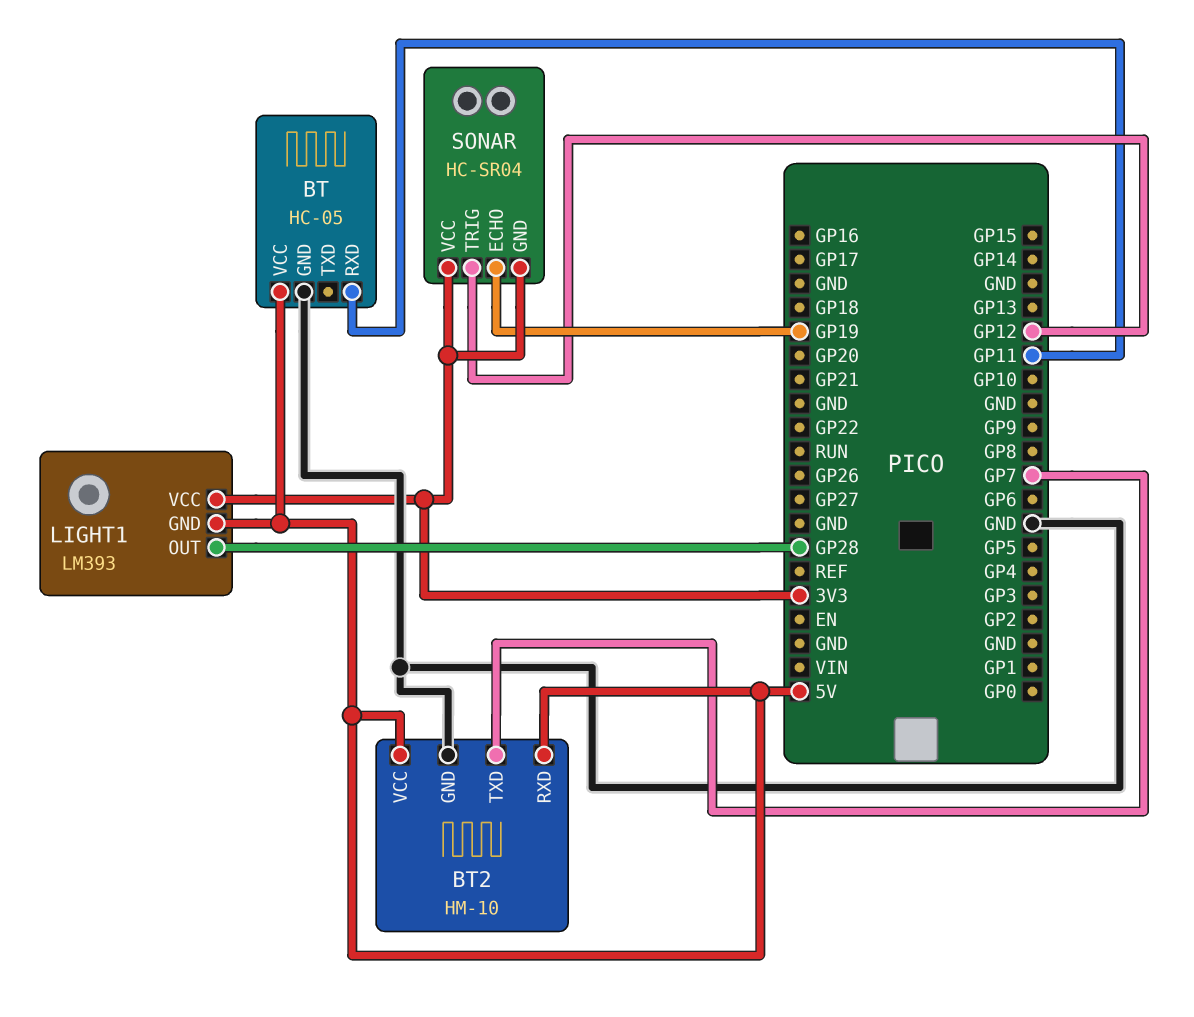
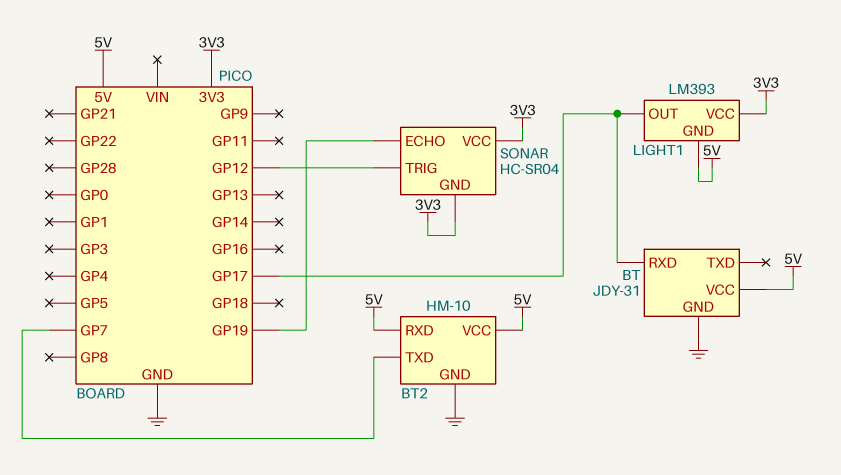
BT: HC-05 -> JDY-31
BT pin RXD: GP11 -> GP17
LIGHT1 pin OUT: GP28 -> GP17

